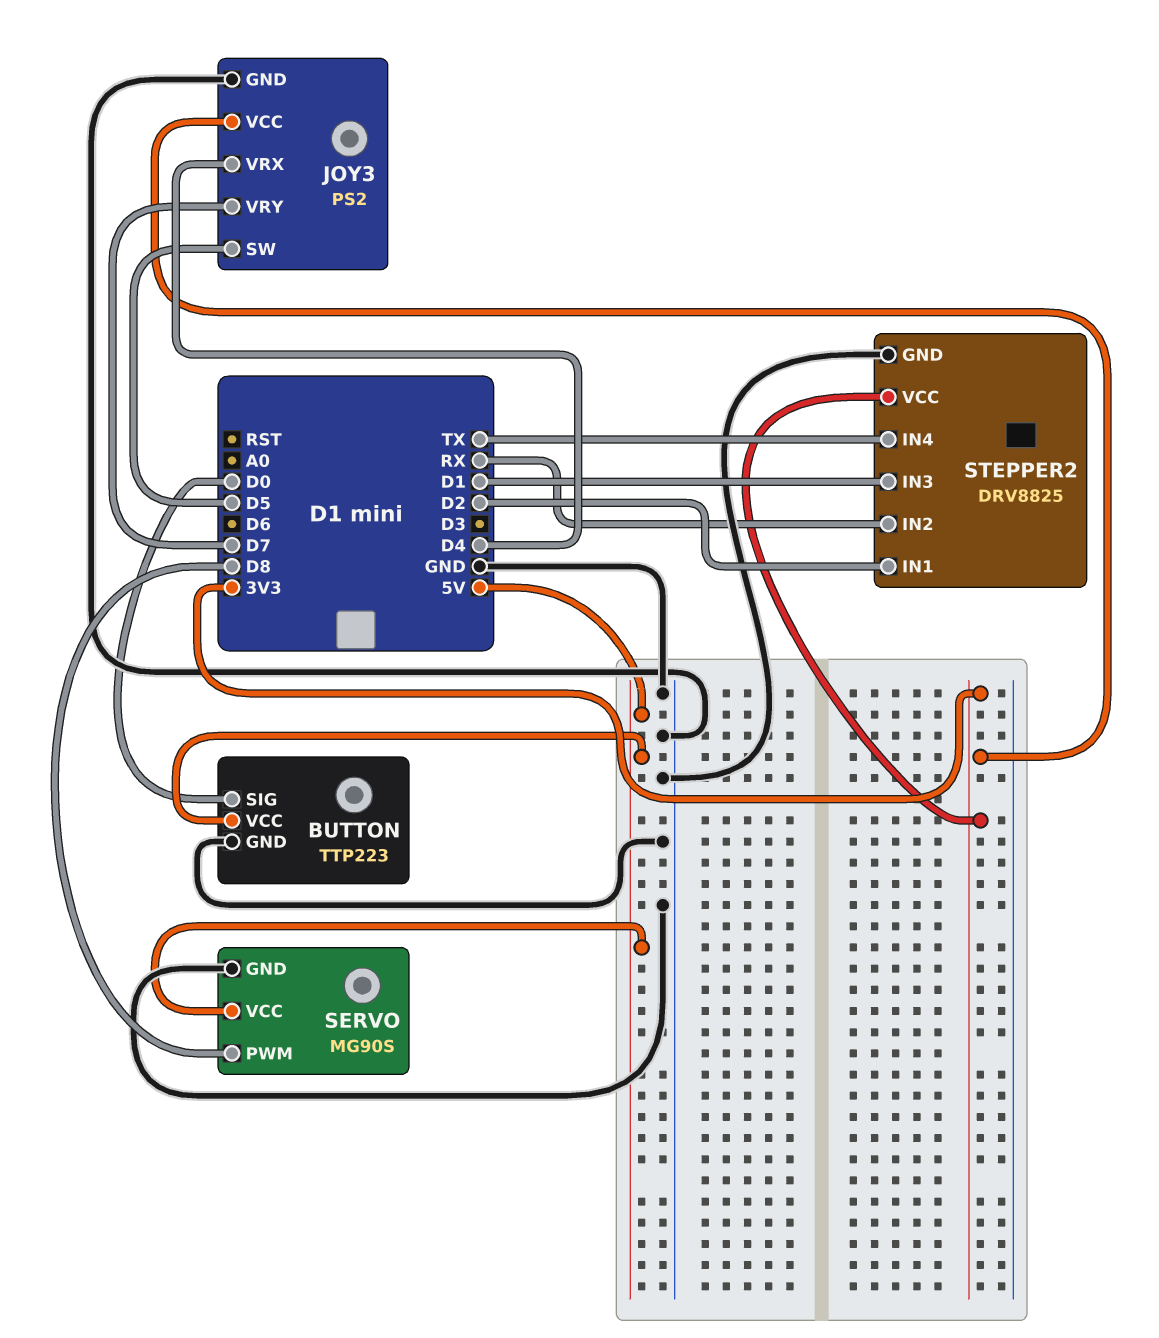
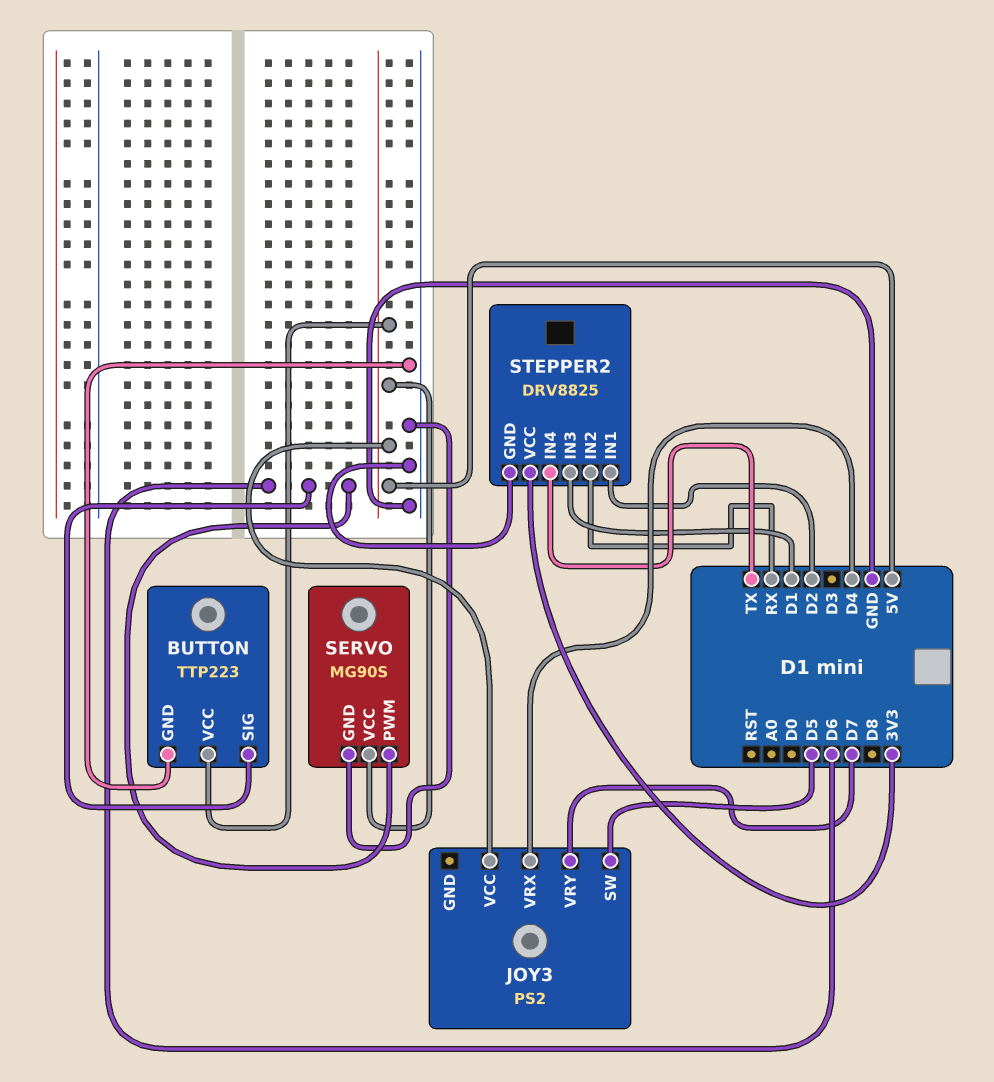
BUTTON pin SIG: D0 -> D6
JOY3 pin GND: GND -> none
JOY3 pin VCC: 3V3 -> 5V
SERVO pin PWM: D8 -> D6

